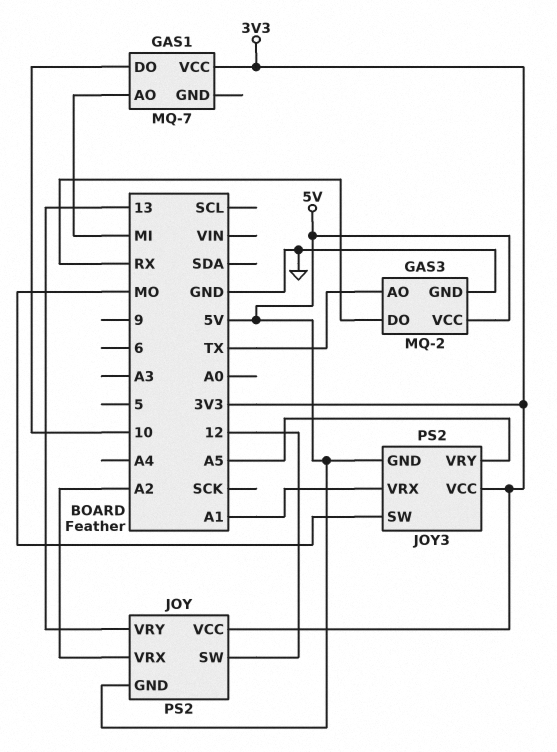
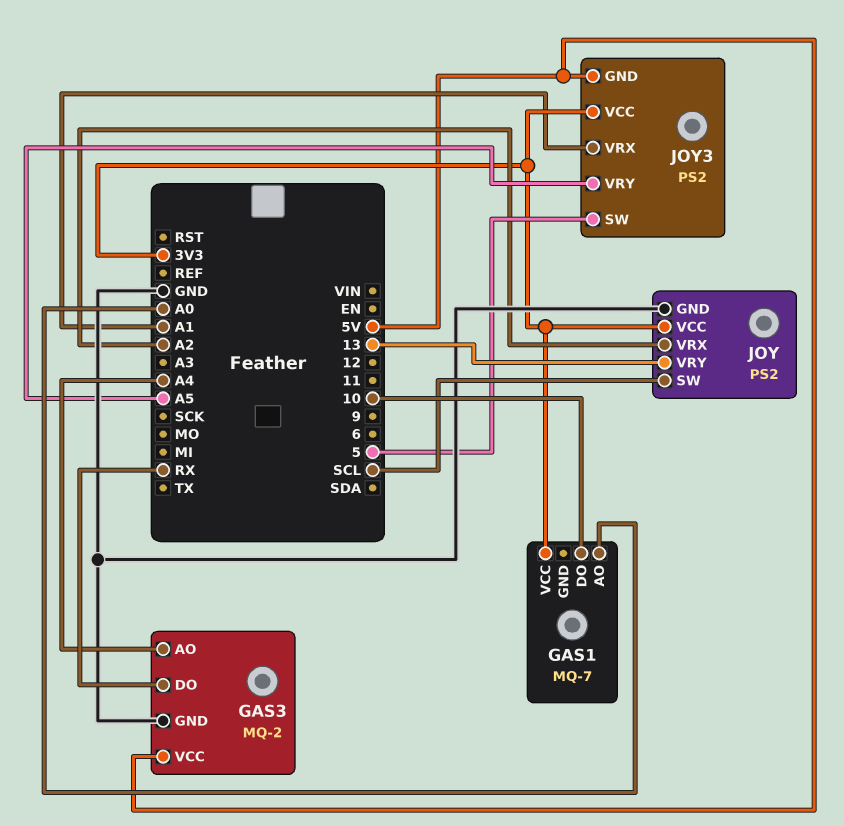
GAS1 pin AO: MI -> A0
GAS3 pin AO: TX -> A4
JOY pin GND: 5V -> GND
JOY pin SW: 12 -> SCL
JOY3 pin SW: MO -> 5

